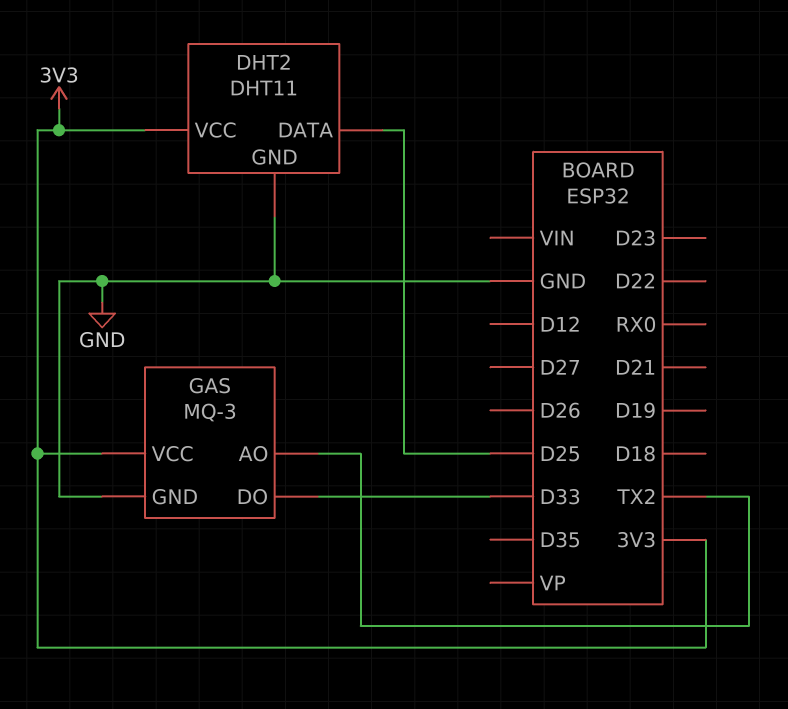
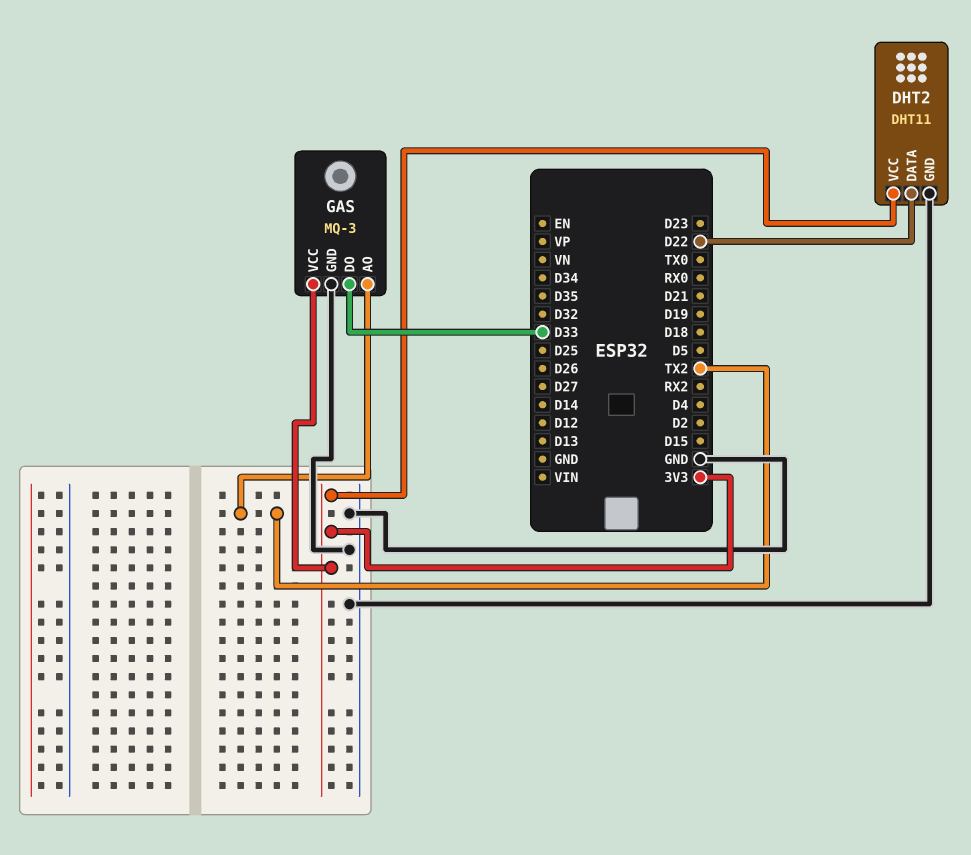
DHT2 pin DATA: D25 -> D22

